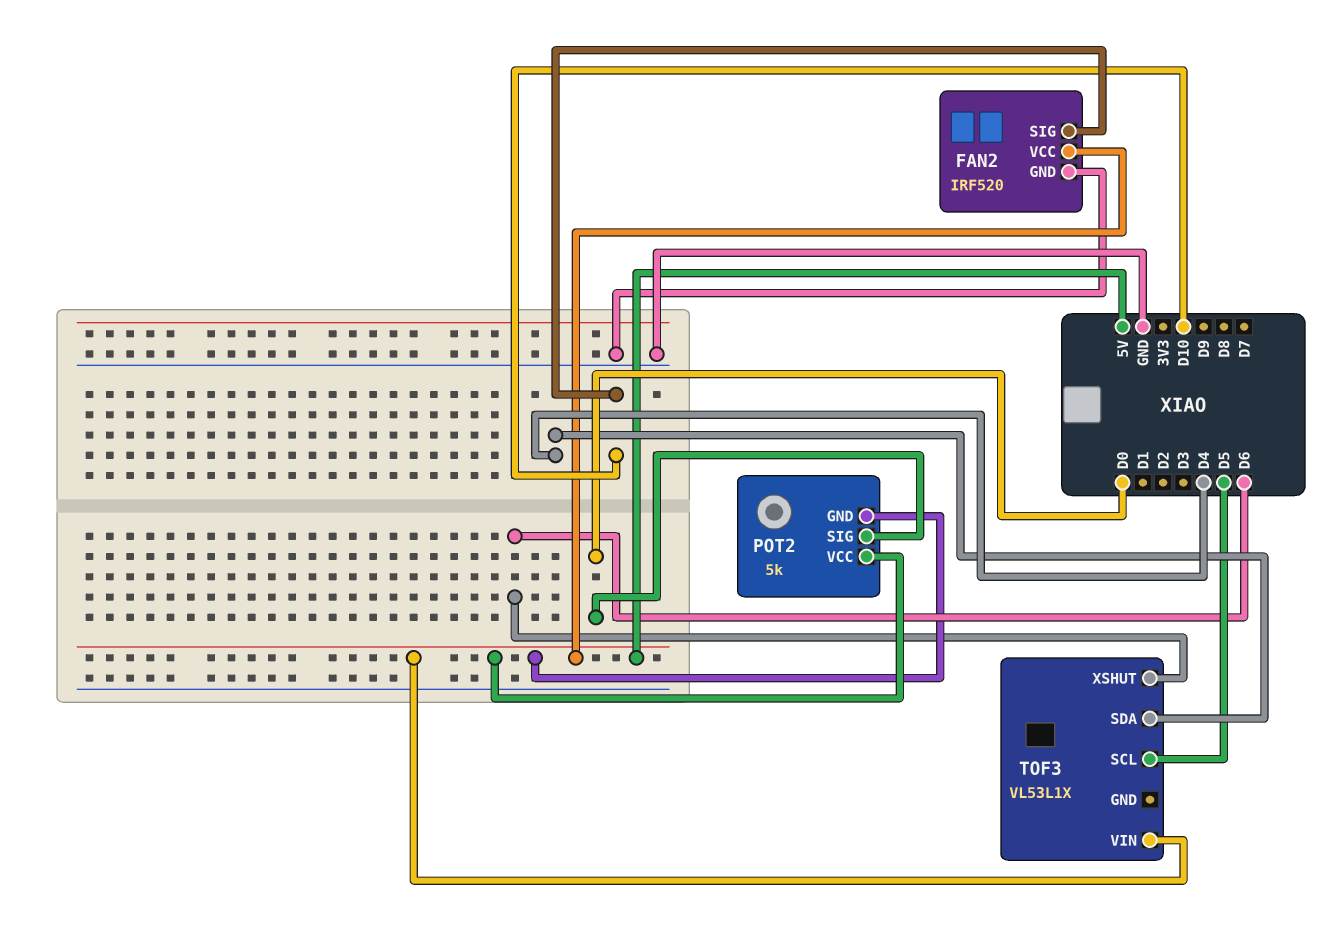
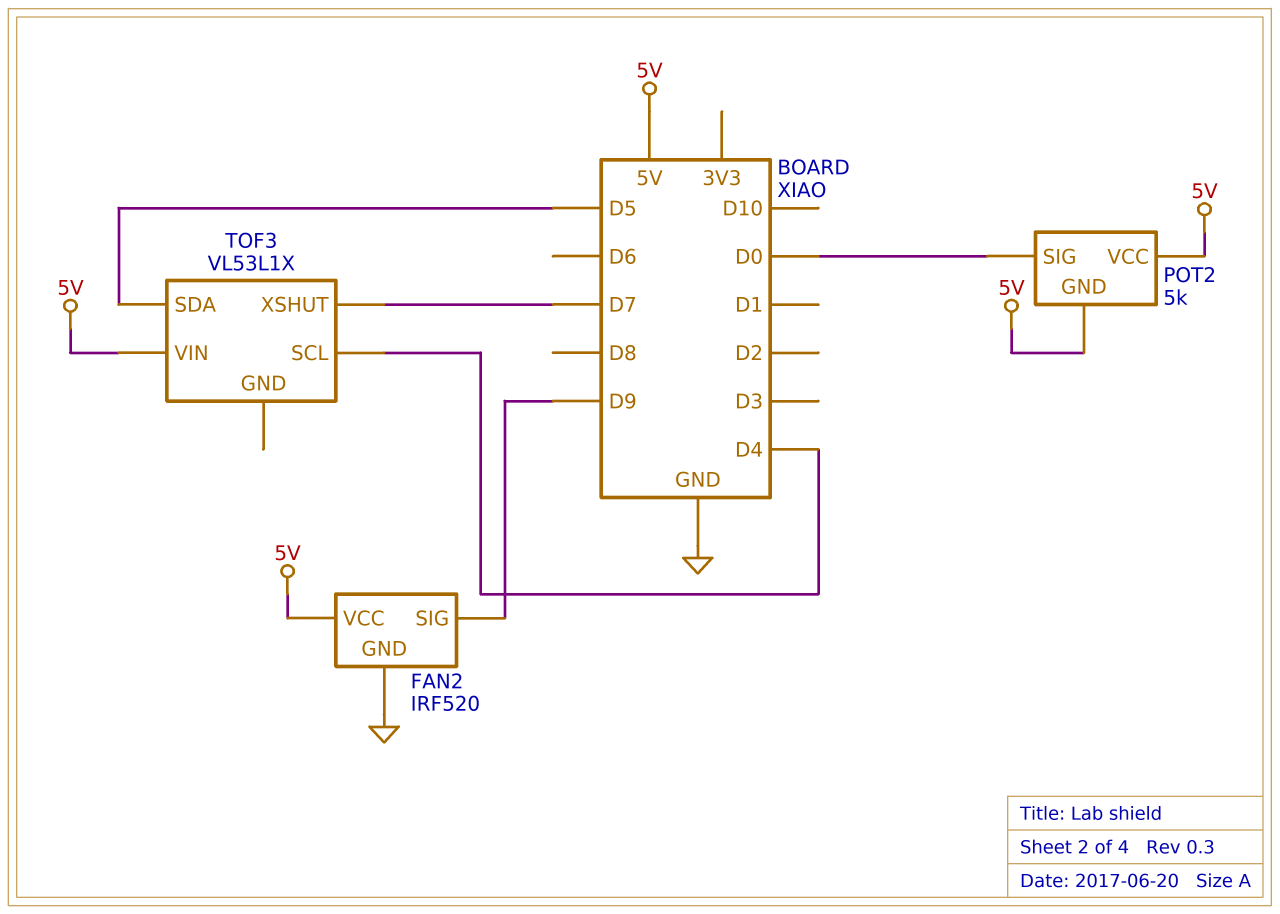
FAN2 pin SIG: D10 -> D9
TOF3 pin SCL: D5 -> D4
TOF3 pin SDA: D4 -> D5
TOF3 pin XSHUT: D6 -> D7

